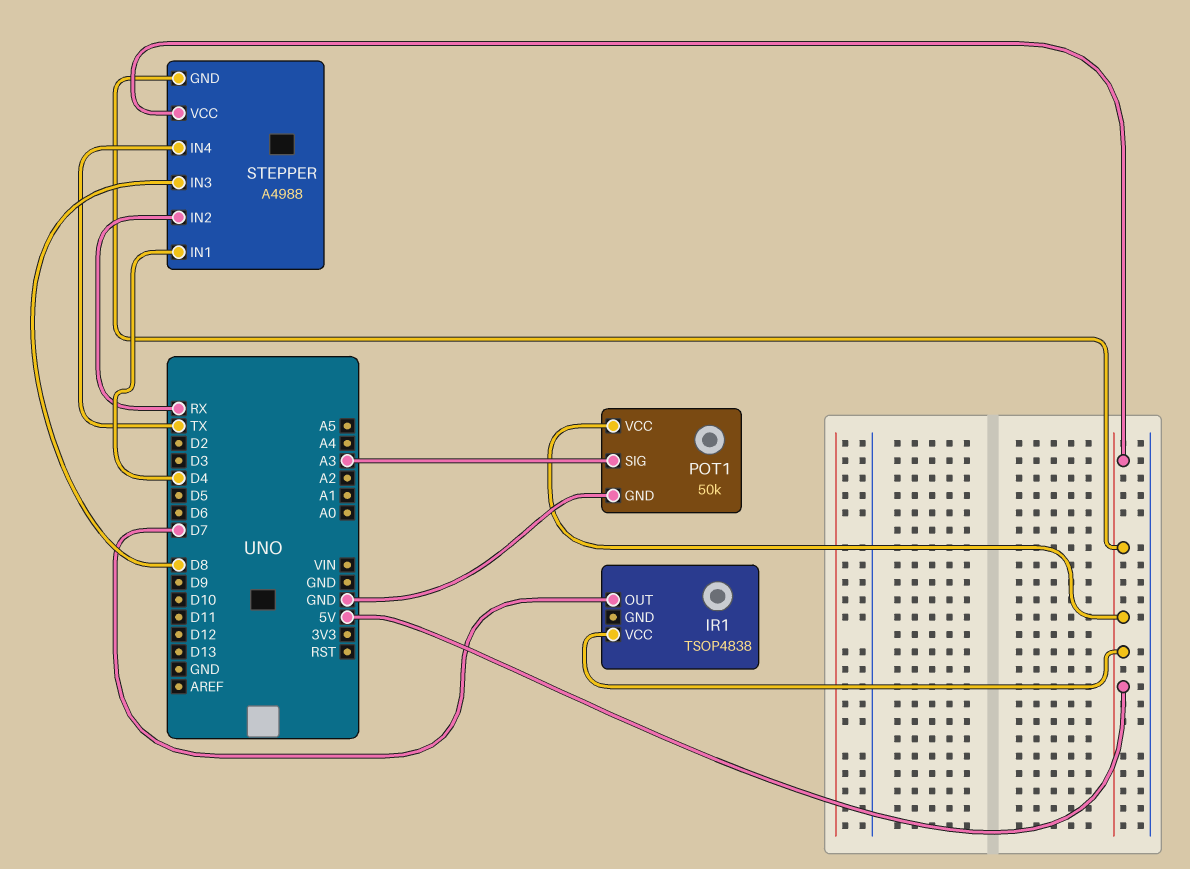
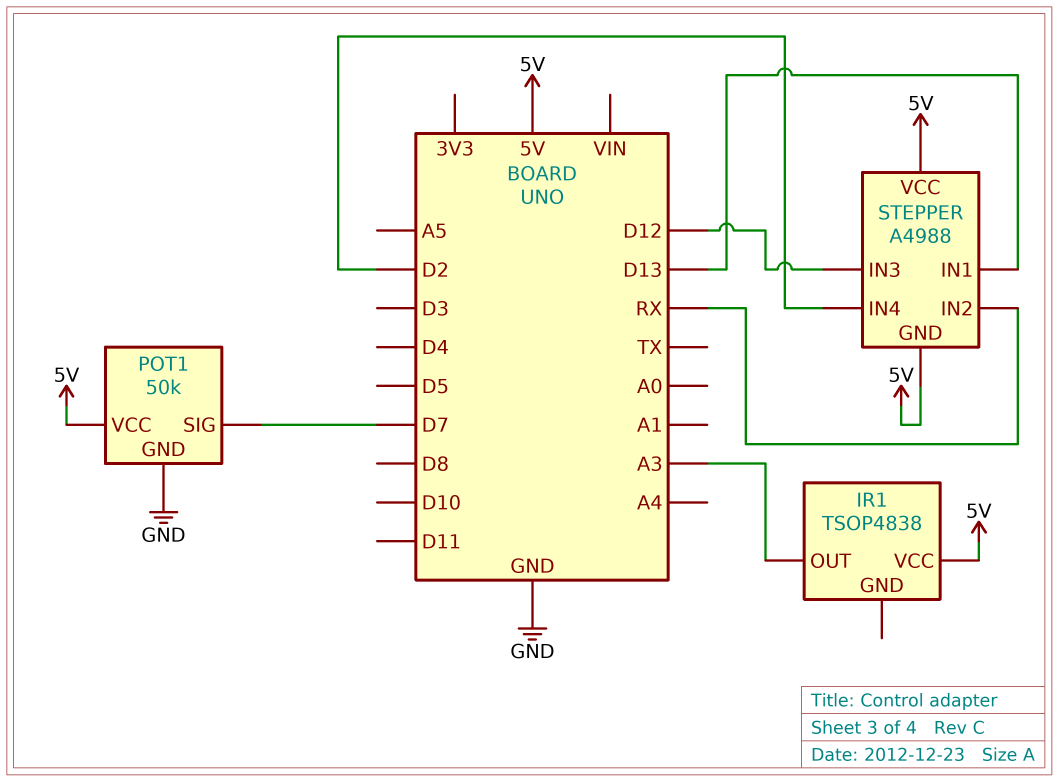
IR1 pin OUT: D7 -> A3
POT1 pin SIG: A3 -> D7
STEPPER pin IN1: D4 -> D13
STEPPER pin IN3: D8 -> D12
STEPPER pin IN4: TX -> D2

